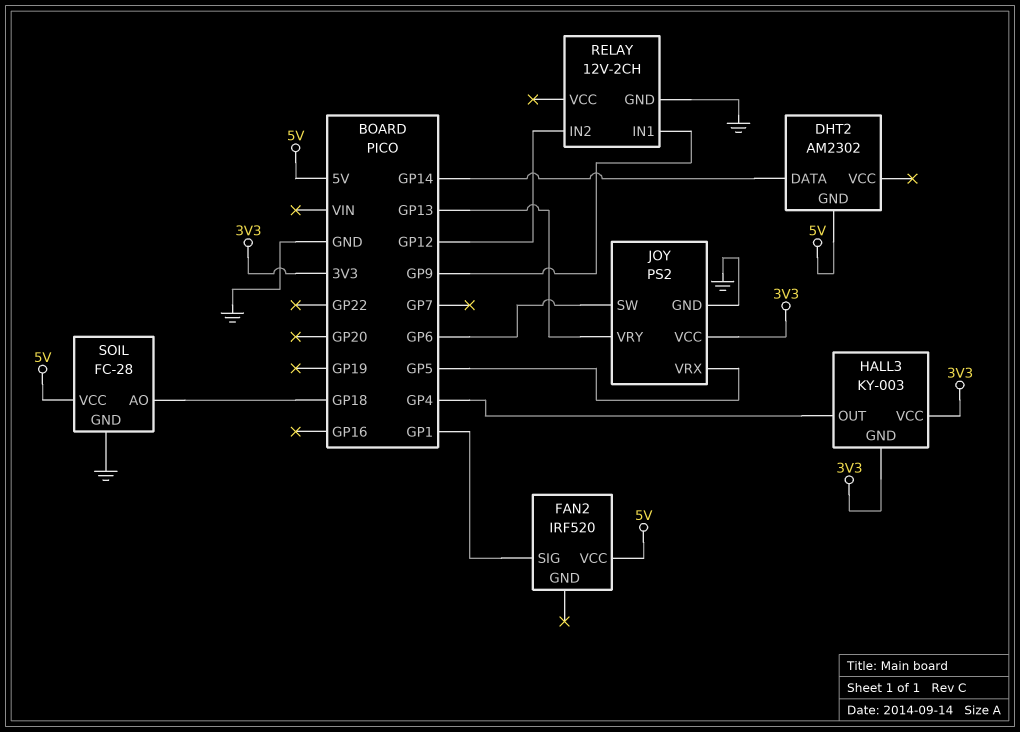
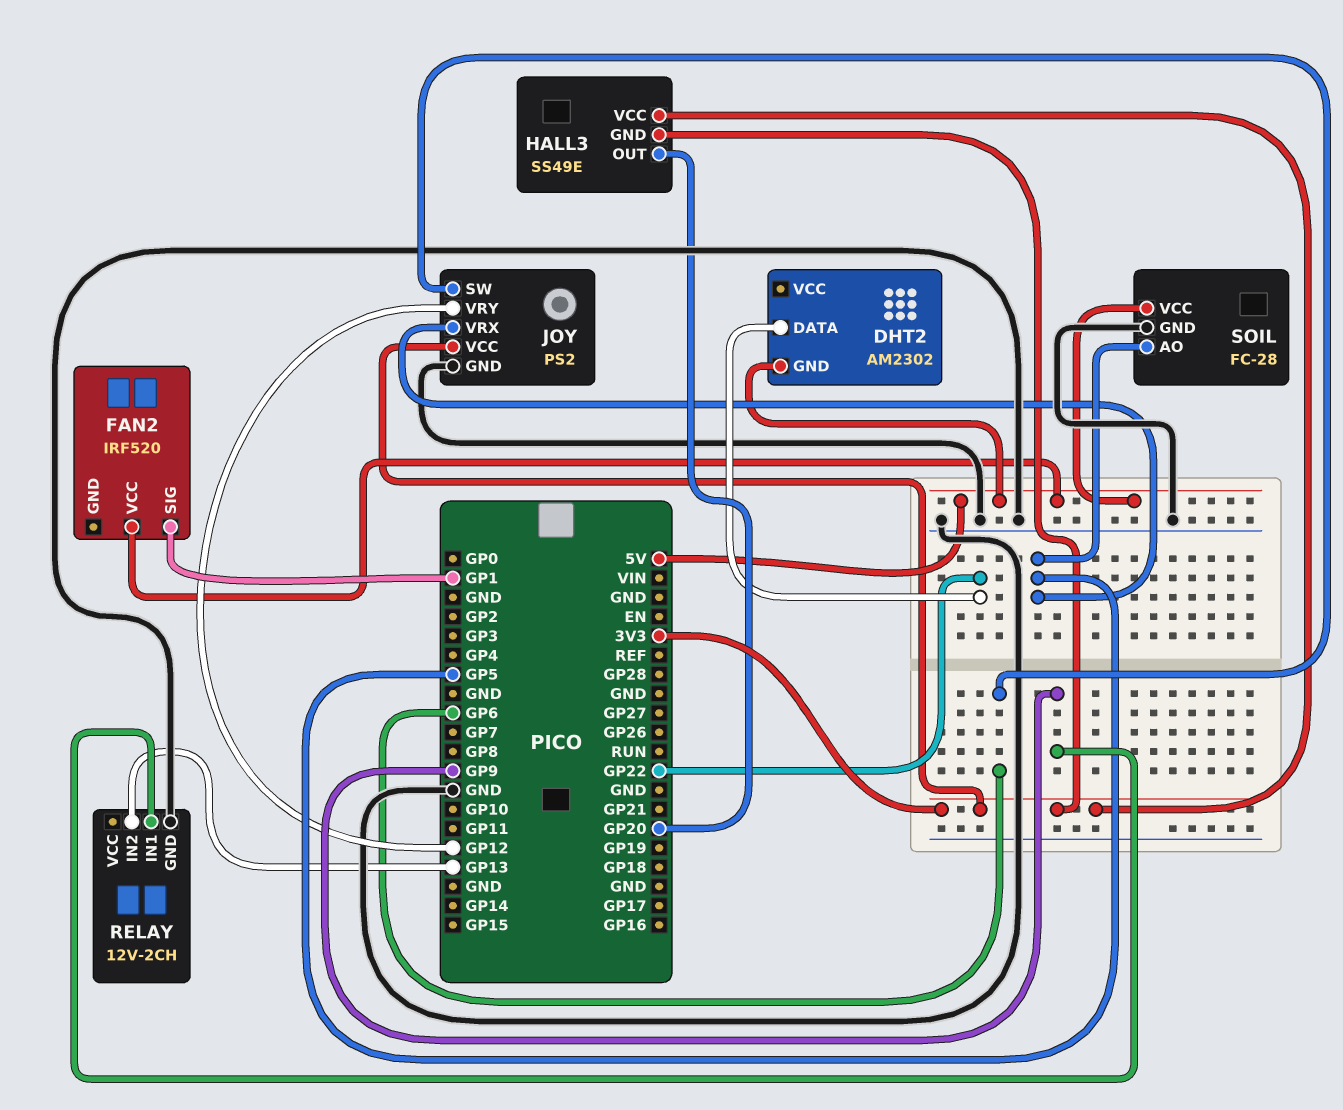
DHT2 pin DATA: GP14 -> GP22
HALL3: KY-003 -> SS49E
HALL3 pin OUT: GP4 -> GP20
JOY pin VRY: GP13 -> GP12
RELAY pin IN2: GP12 -> GP13
SOIL pin AO: GP18 -> GP5

